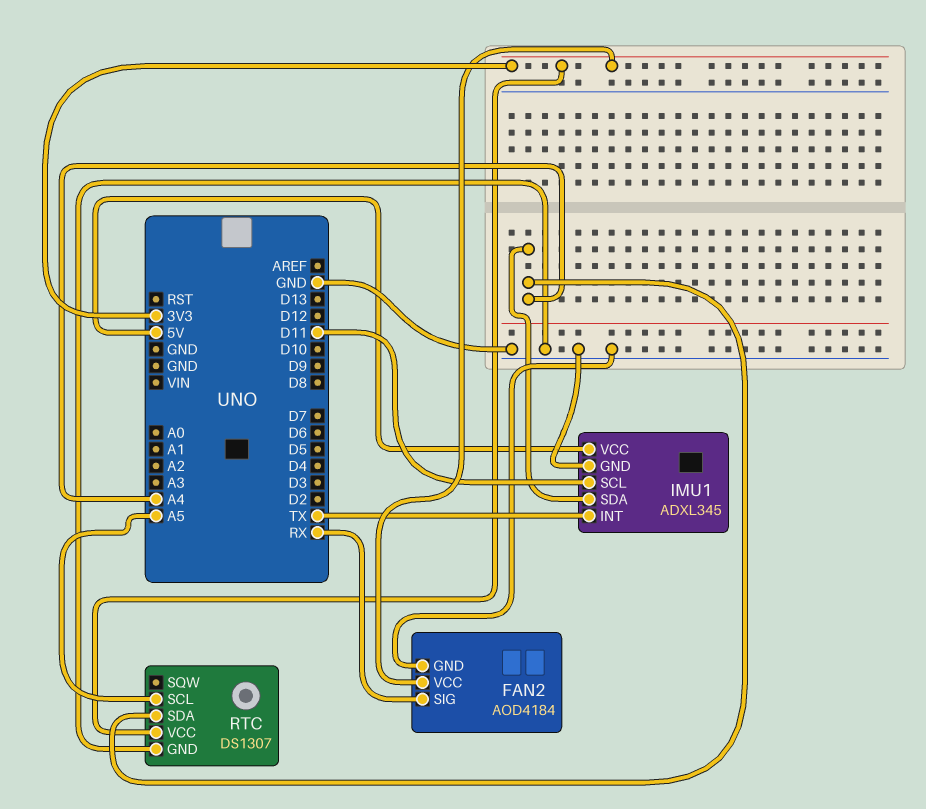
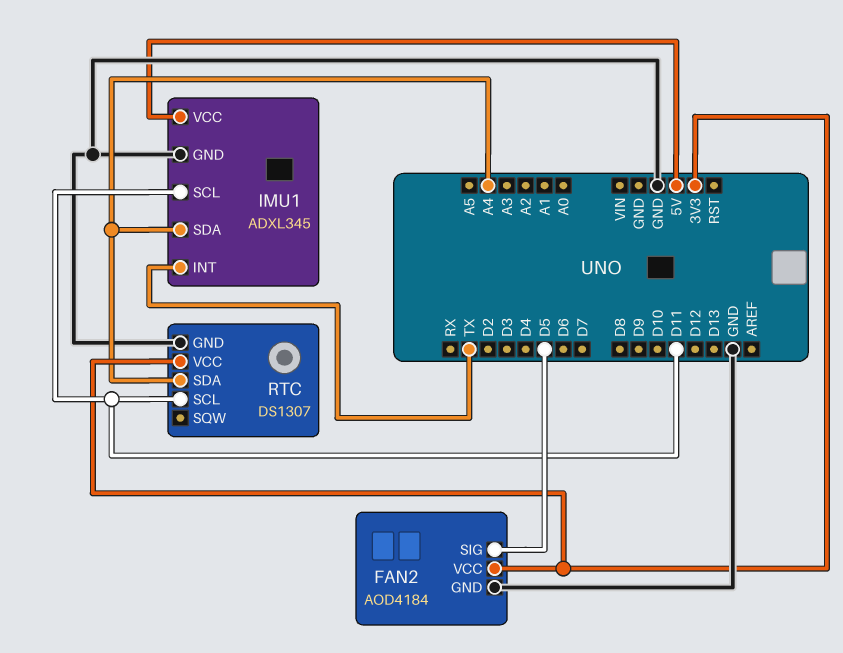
FAN2 pin SIG: RX -> D5
RTC pin SCL: A5 -> D11

